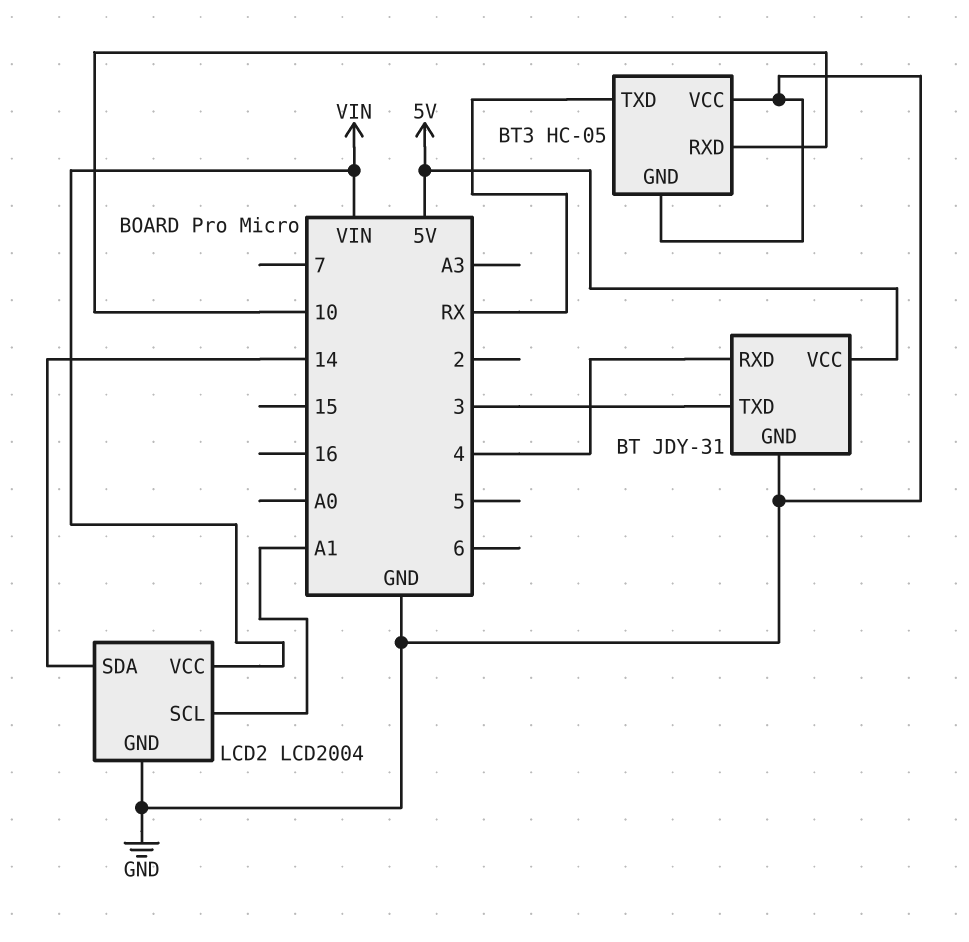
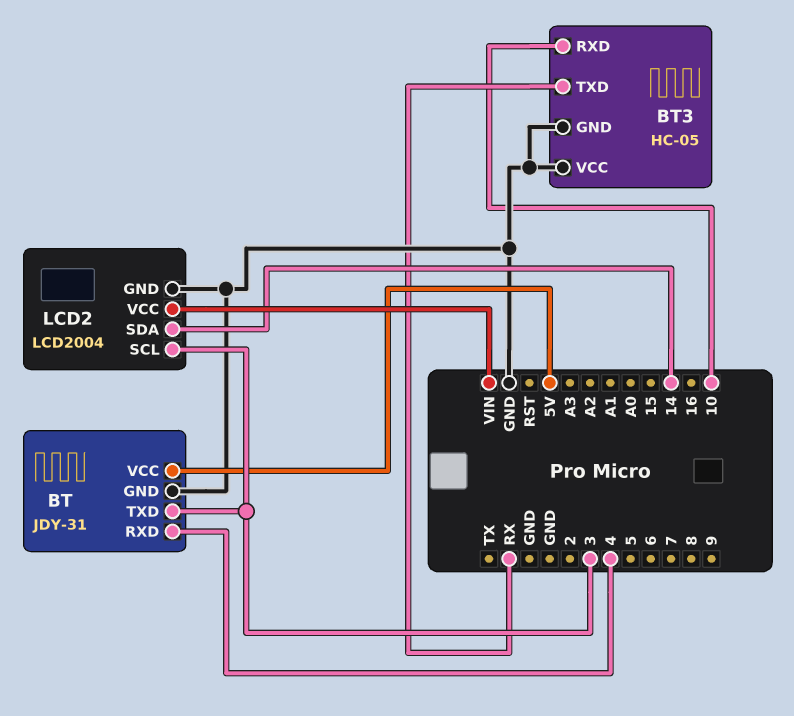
LCD2 pin SCL: A1 -> 3

